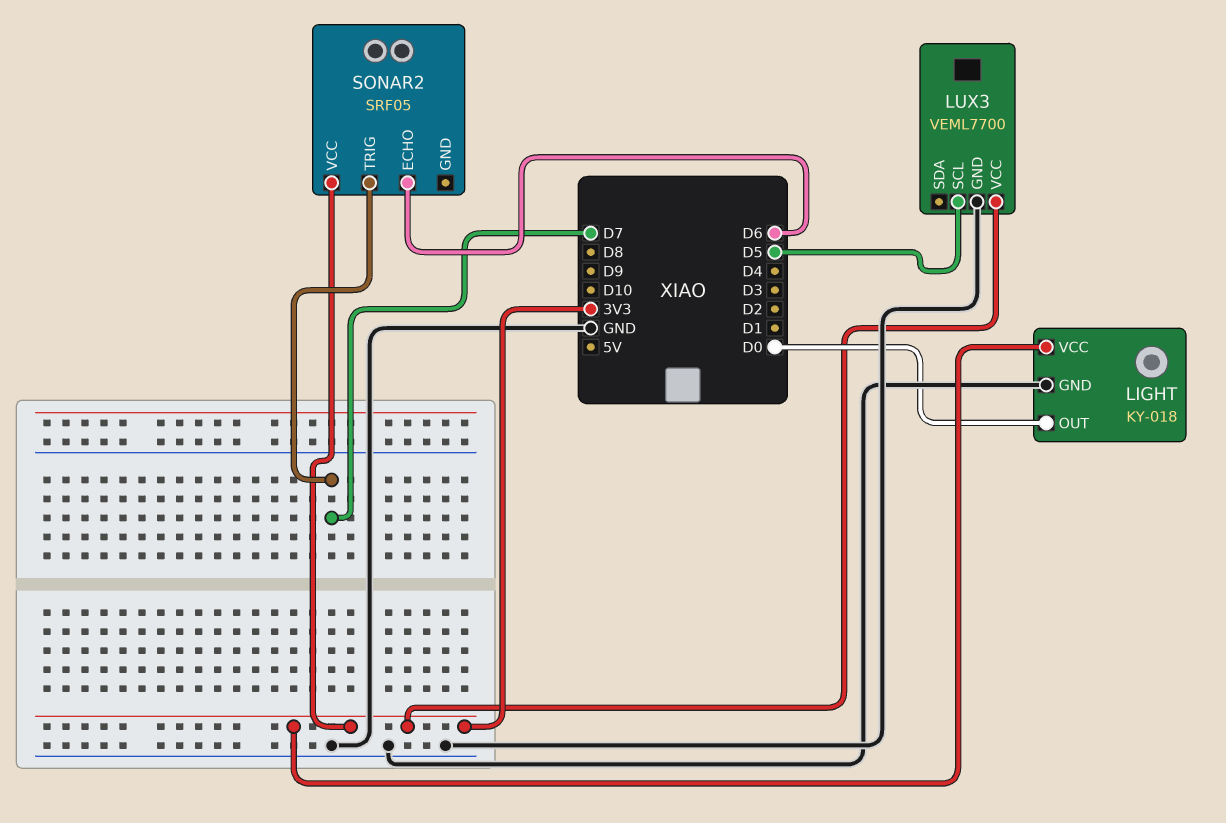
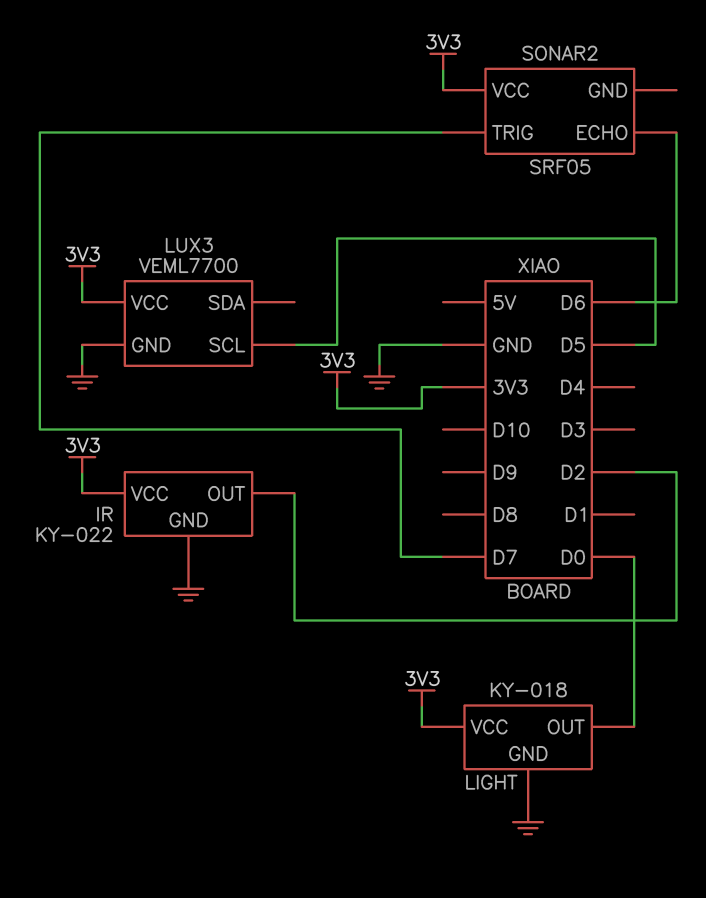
IR: none -> KY-022
IR pin GND: none -> GND
IR pin OUT: none -> D2
IR pin VCC: none -> 3V3

